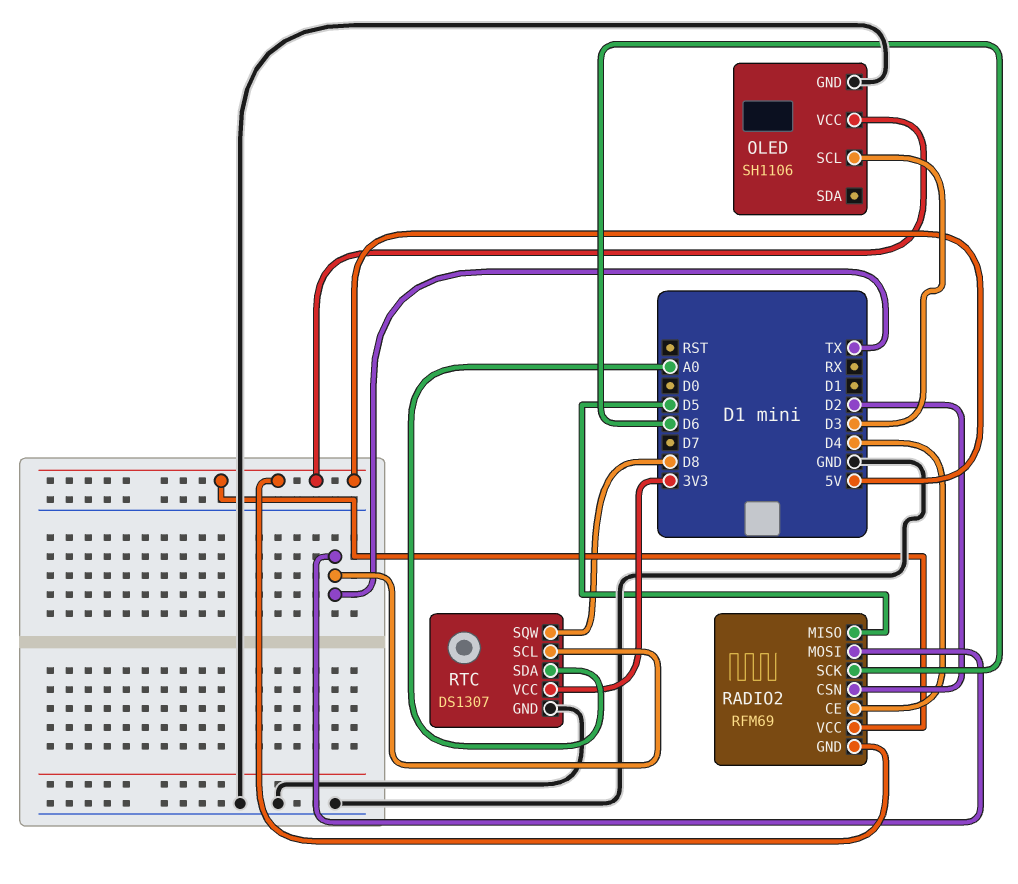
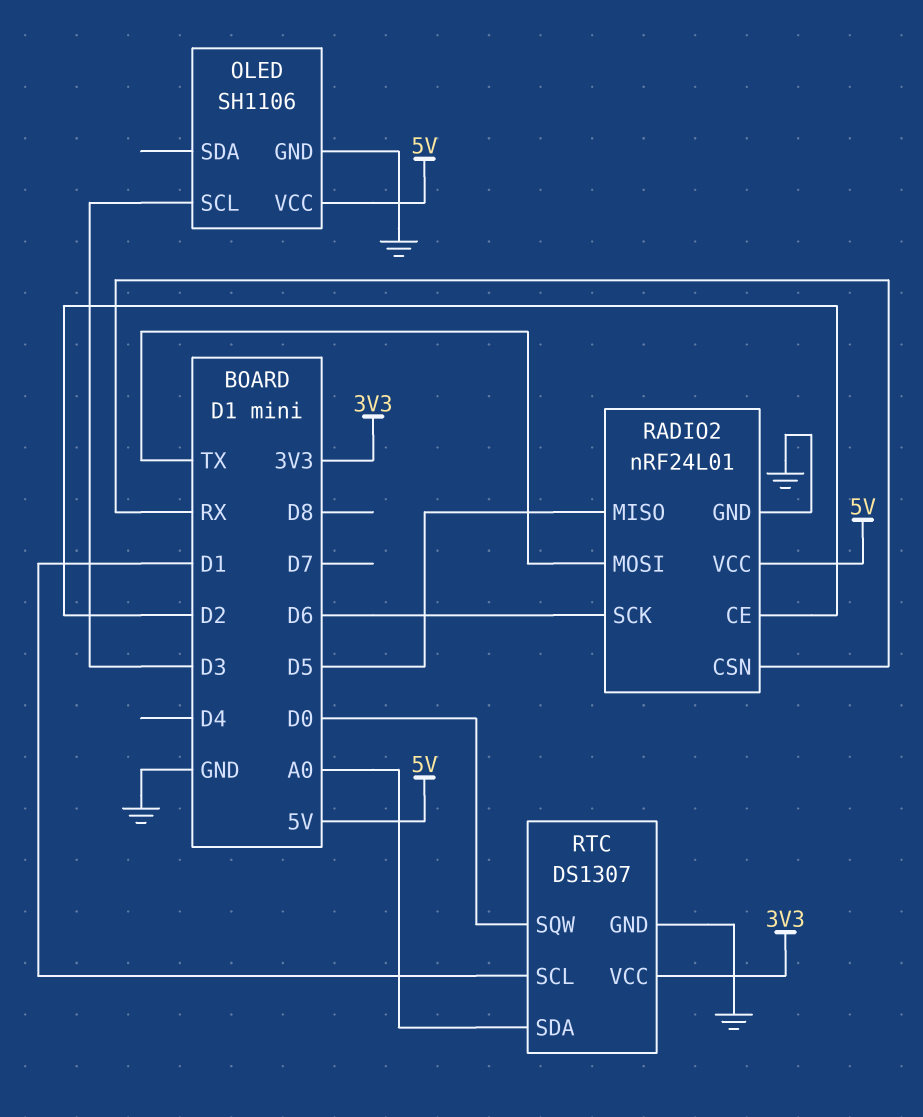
RADIO2: RFM69 -> nRF24L01
RADIO2 pin CE: D4 -> D2
RADIO2 pin CSN: D2 -> RX
RADIO2 pin GND: 5V -> GND
RTC pin SCL: TX -> D1
RTC pin SQW: D8 -> D0

